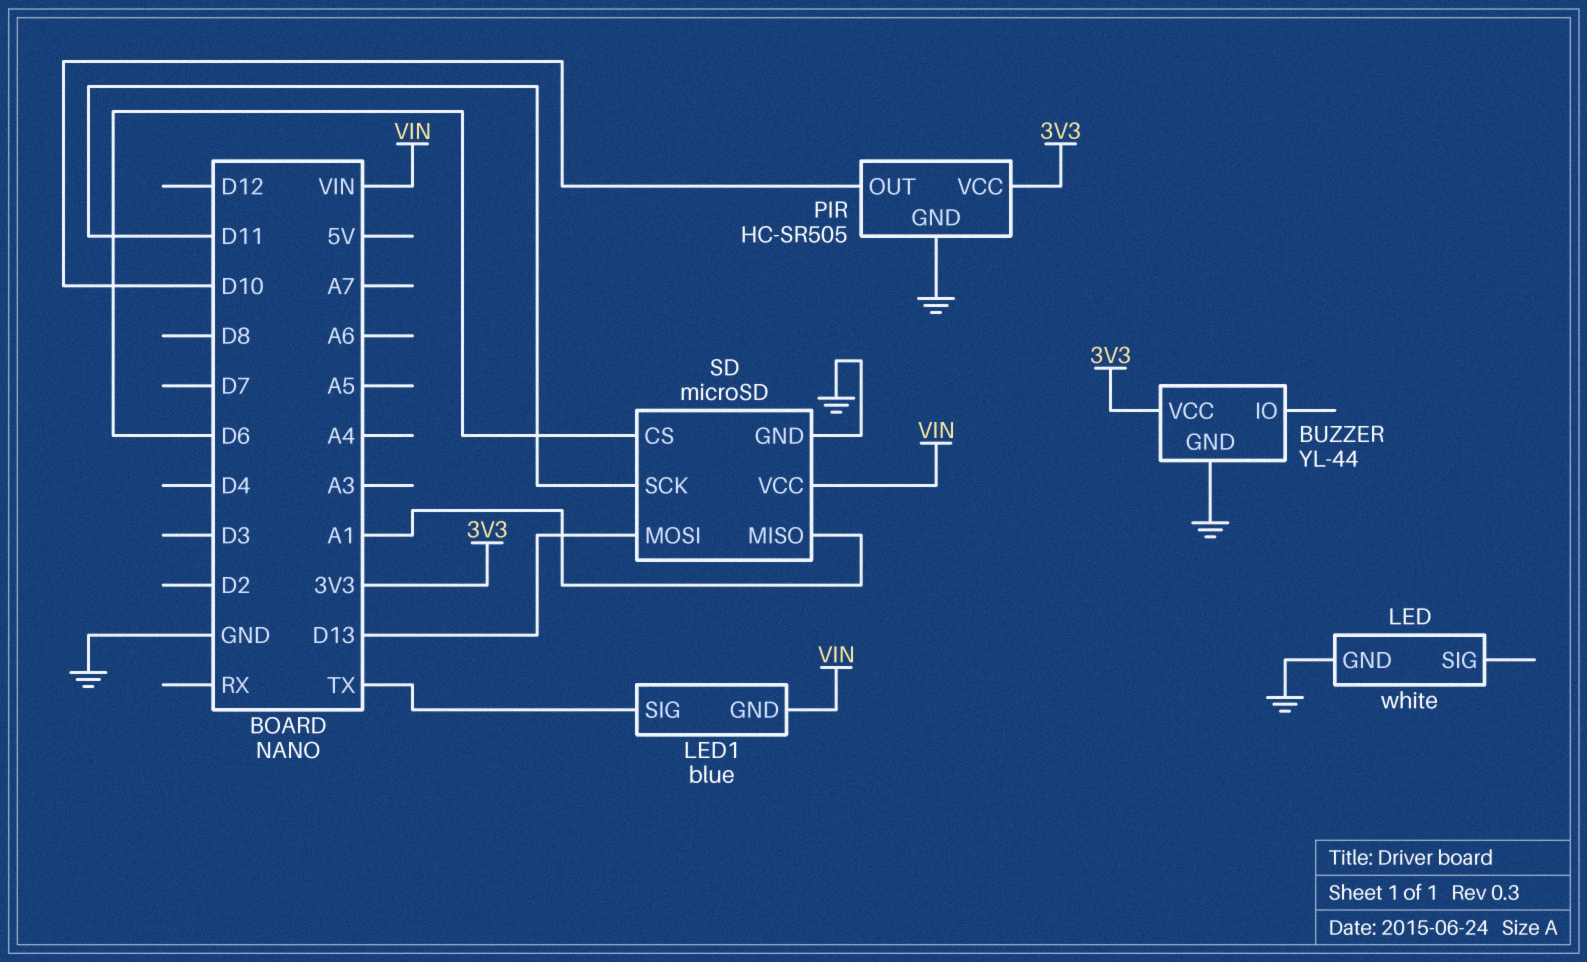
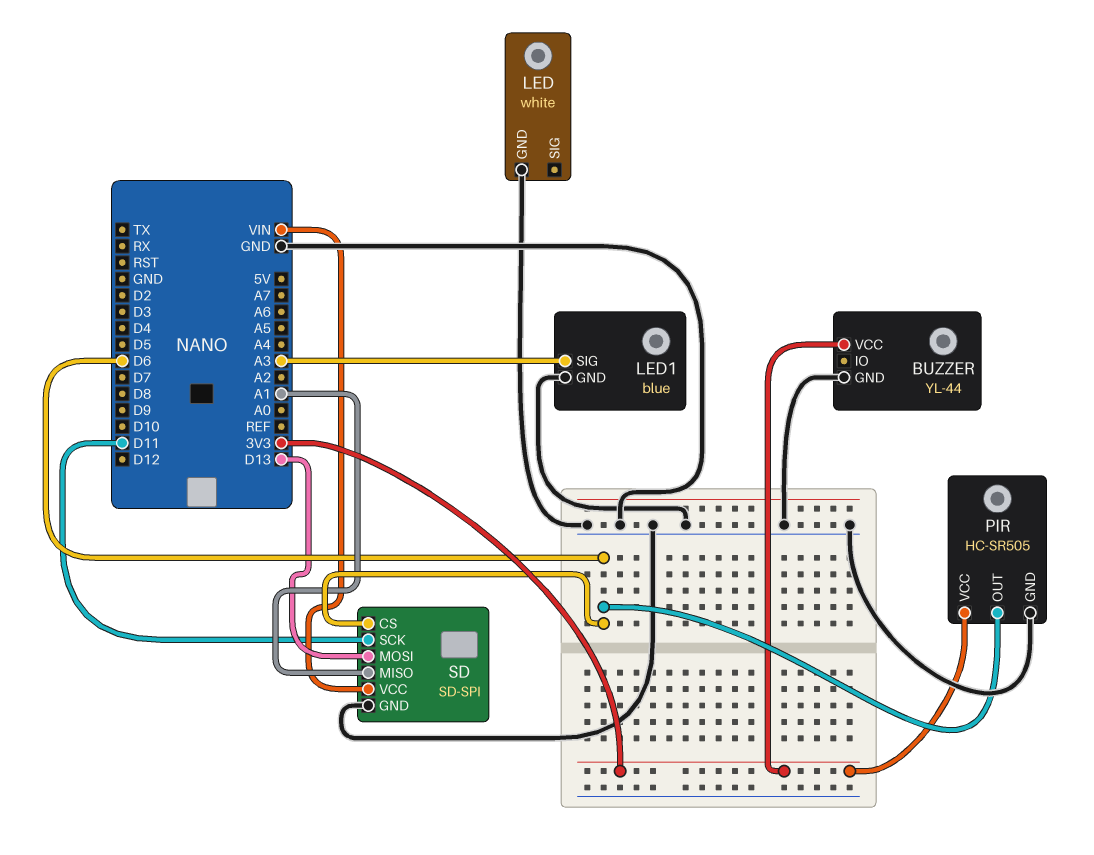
LED1 pin GND: VIN -> GND
LED1 pin SIG: TX -> A3
PIR pin OUT: D10 -> D6
SD: microSD -> SD-SPI

